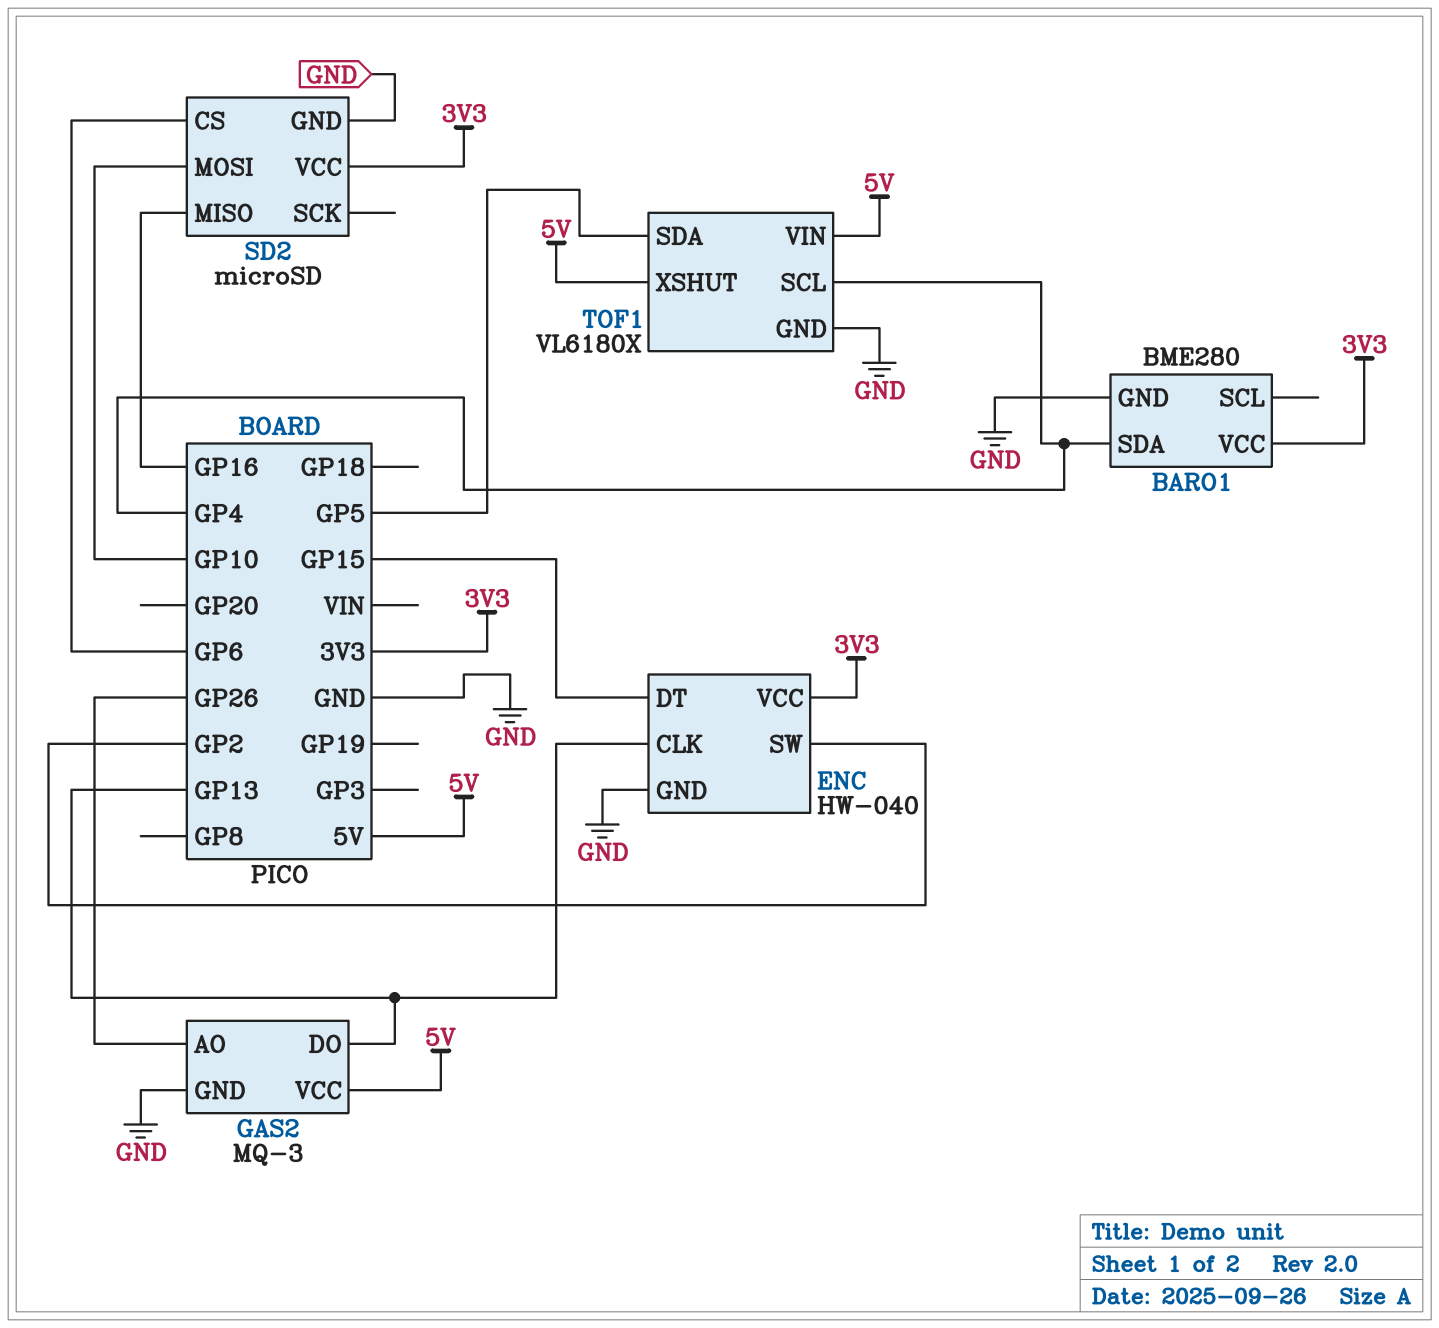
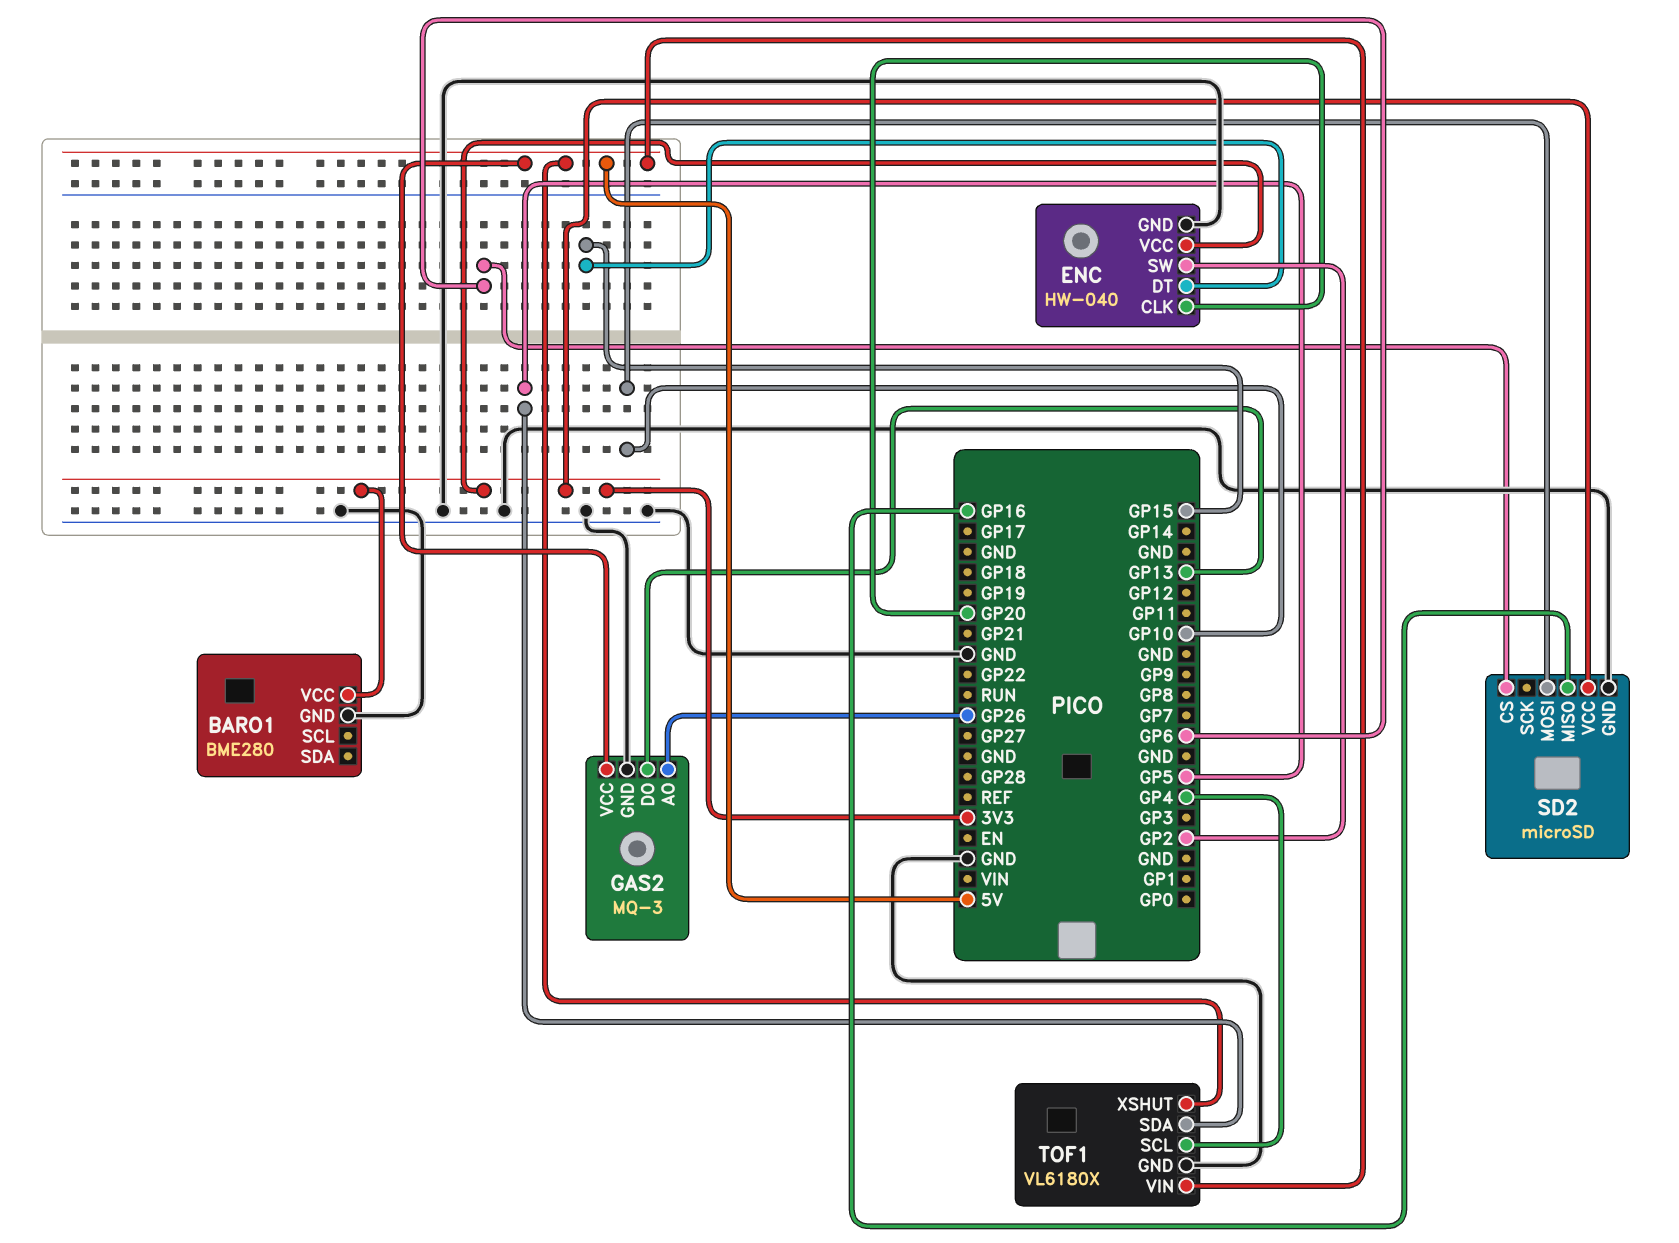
BARO1 pin SDA: GP4 -> none
ENC pin CLK: GP13 -> GP20

